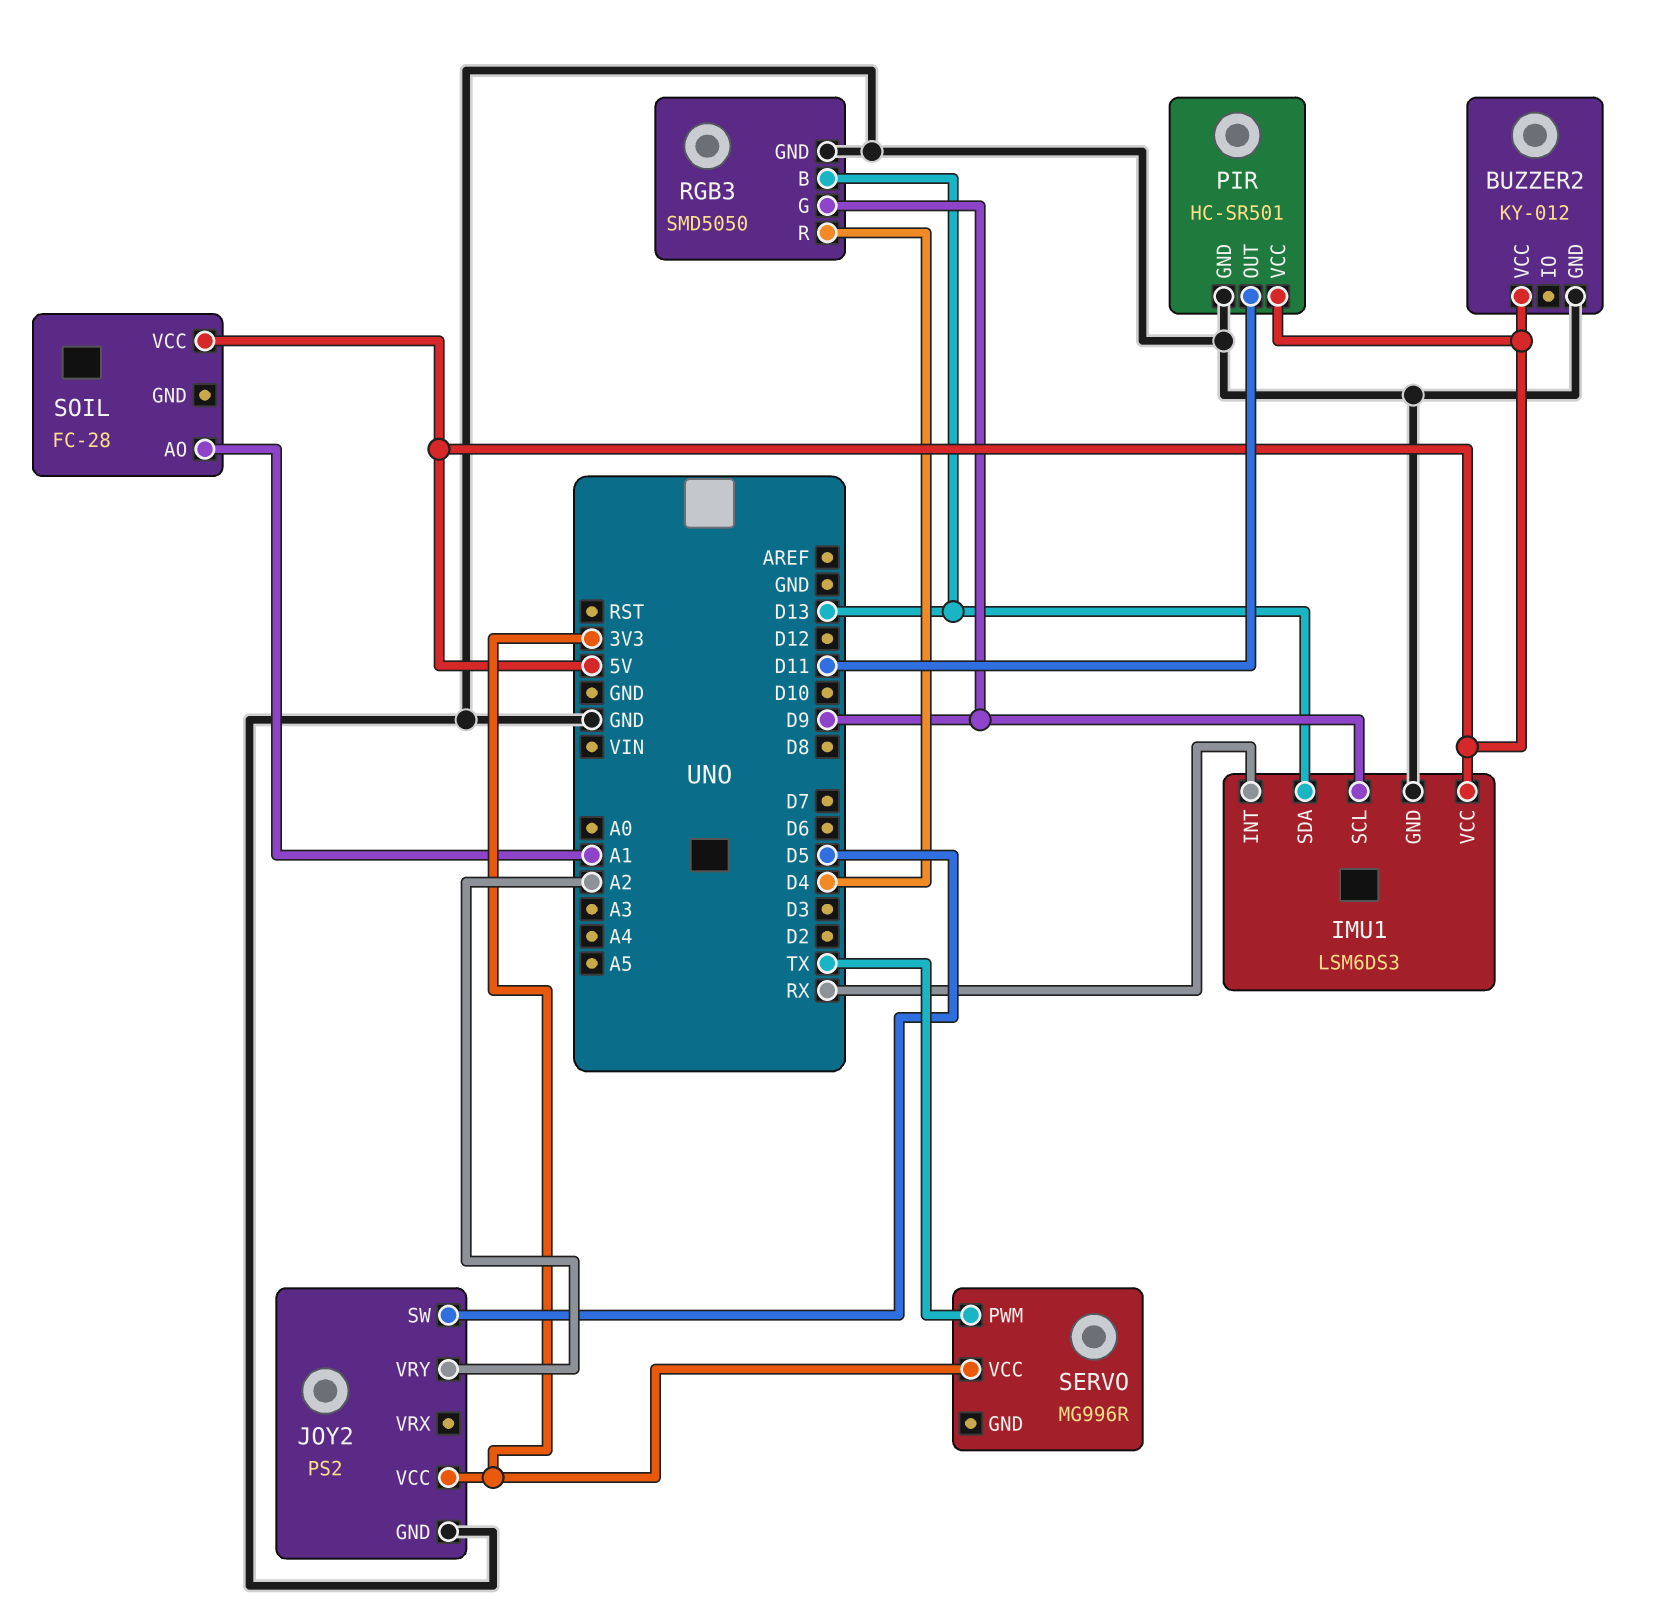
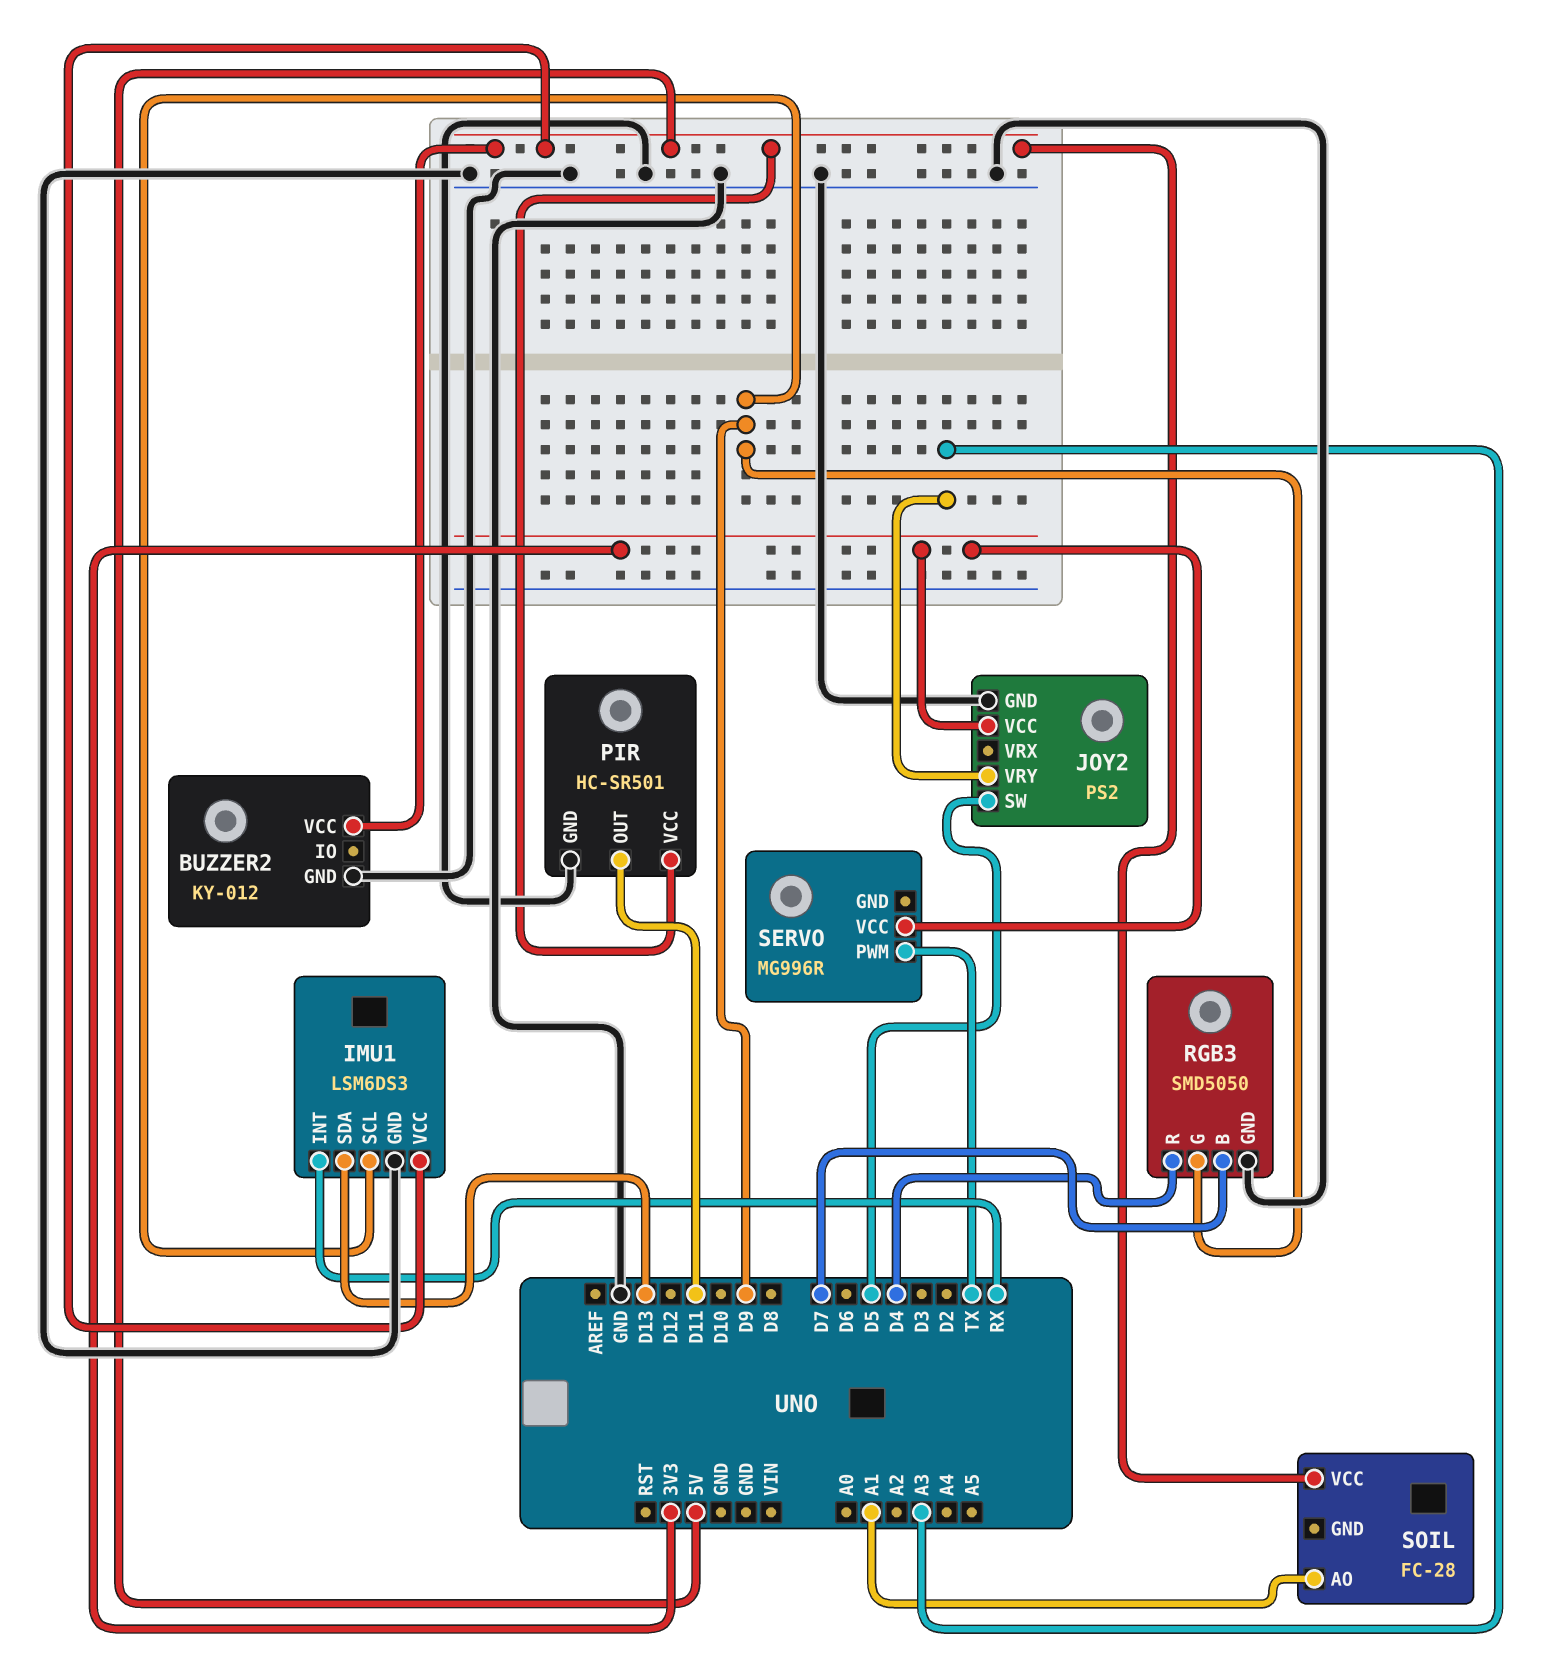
JOY2 pin VRY: A2 -> A3
RGB3 pin B: D13 -> D7

